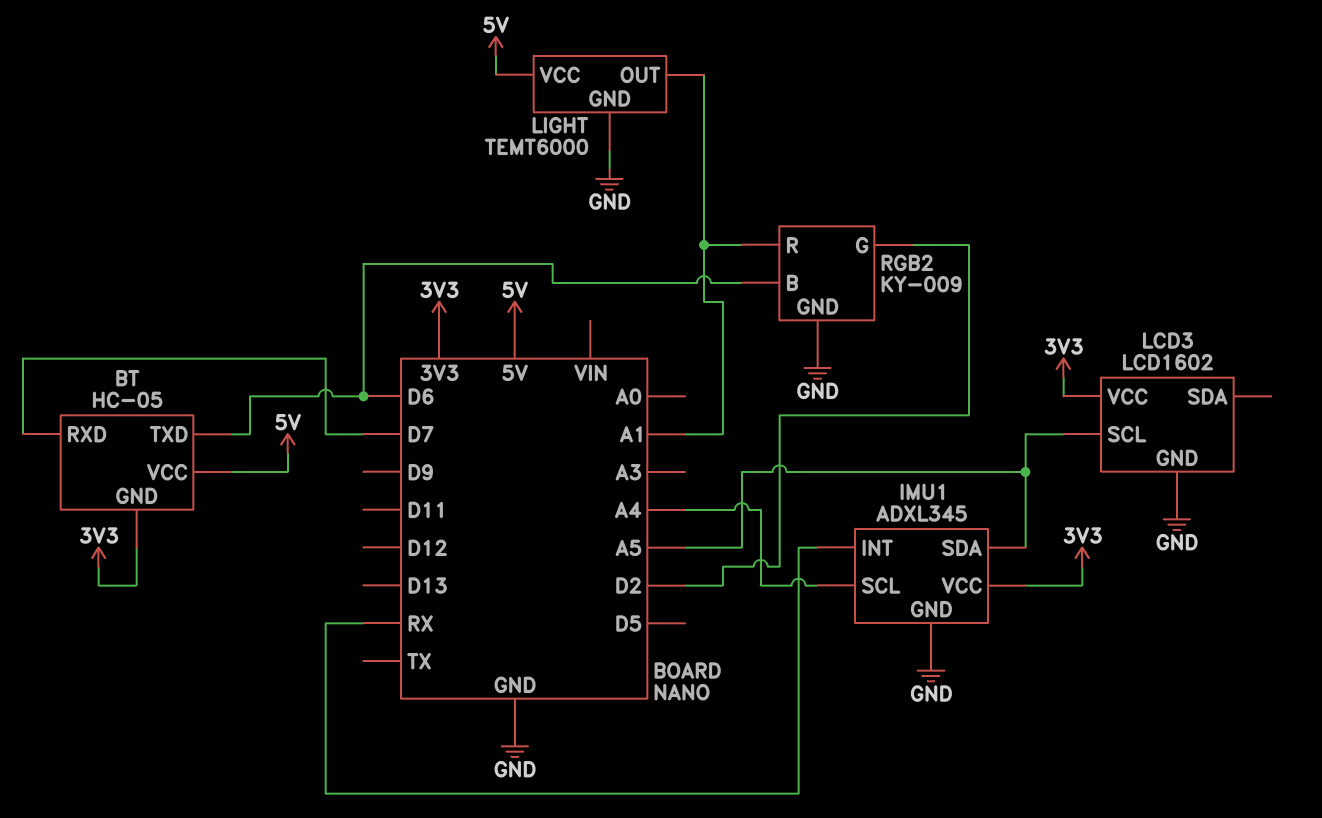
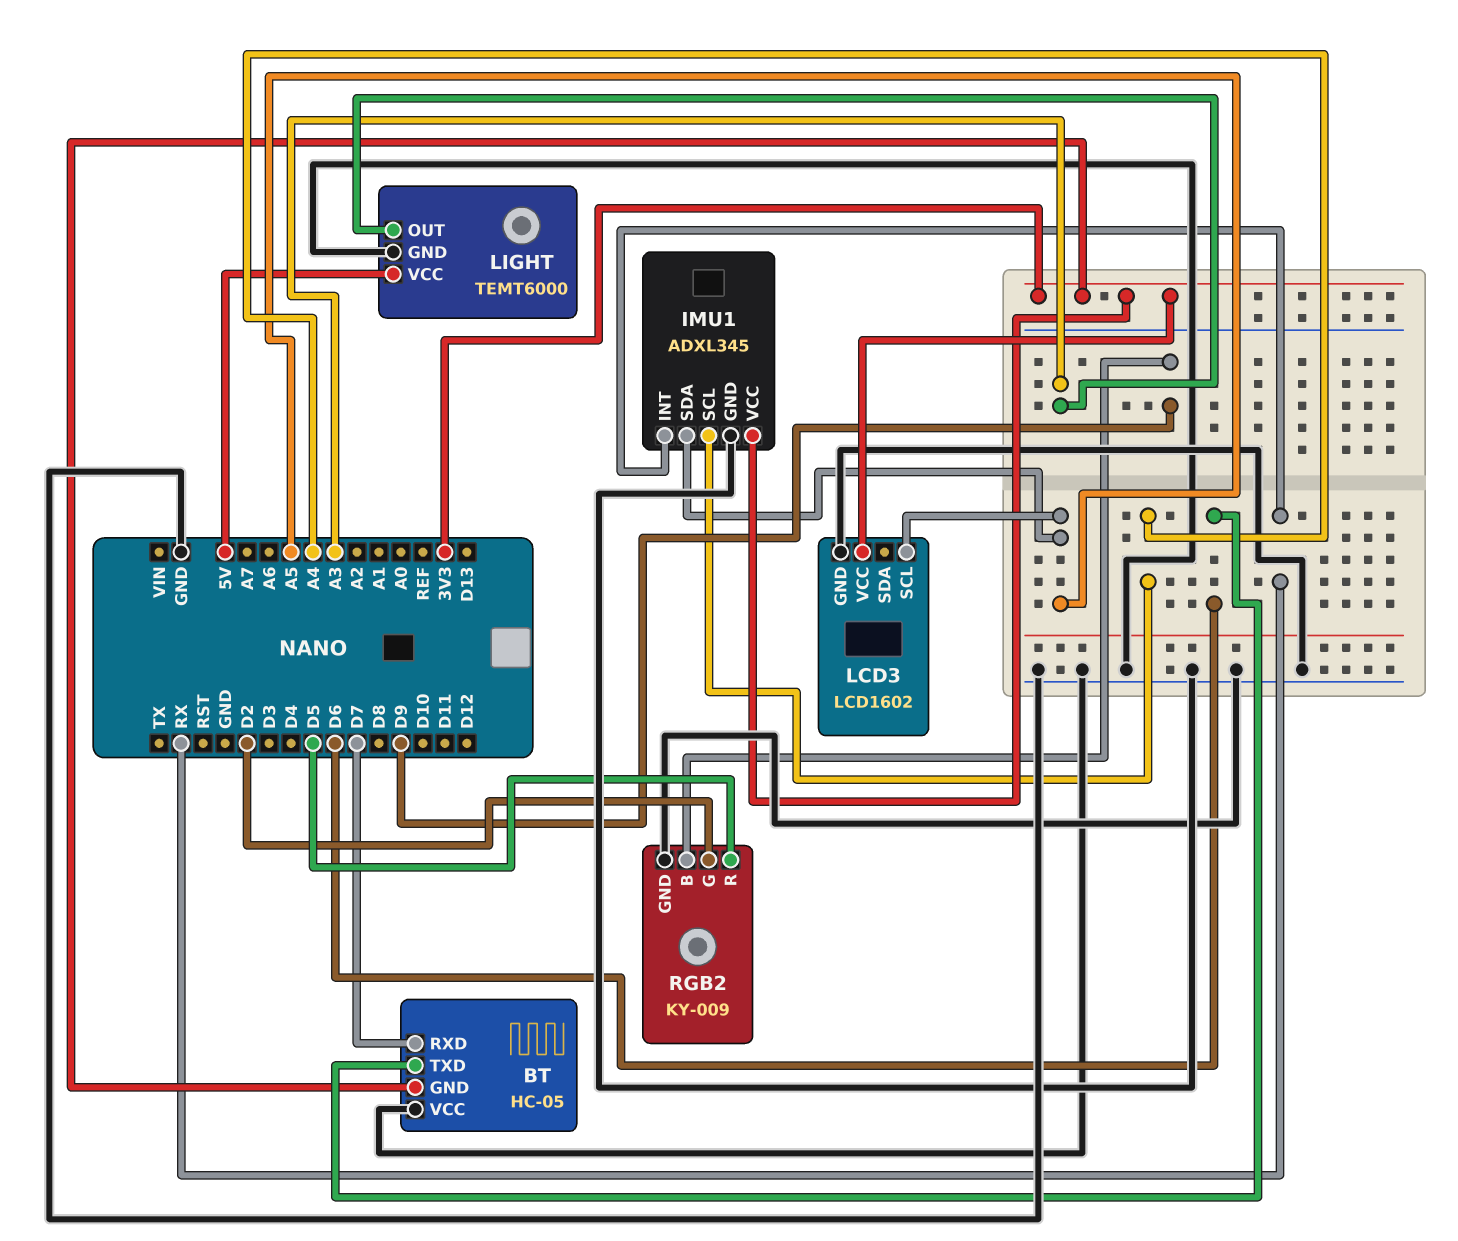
BT pin VCC: 5V -> GND
LIGHT pin OUT: A1 -> A3
RGB2 pin B: D6 -> D9
RGB2 pin R: A1 -> D5

